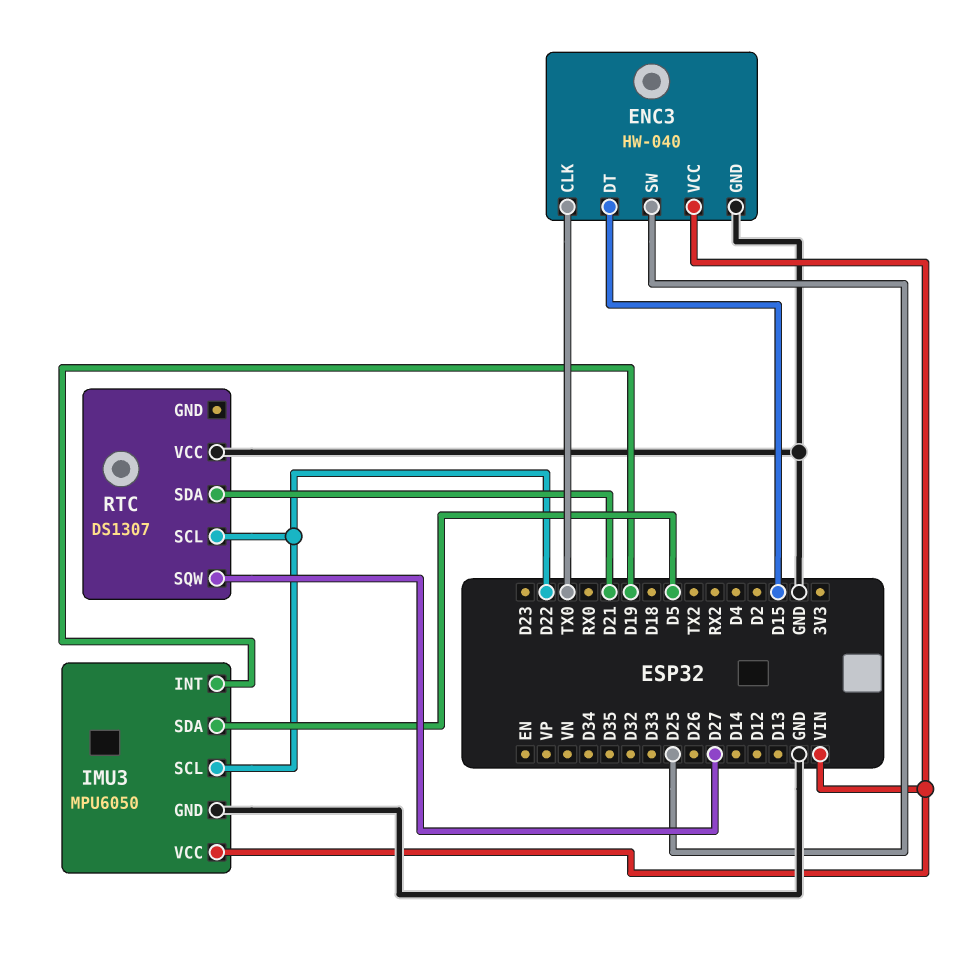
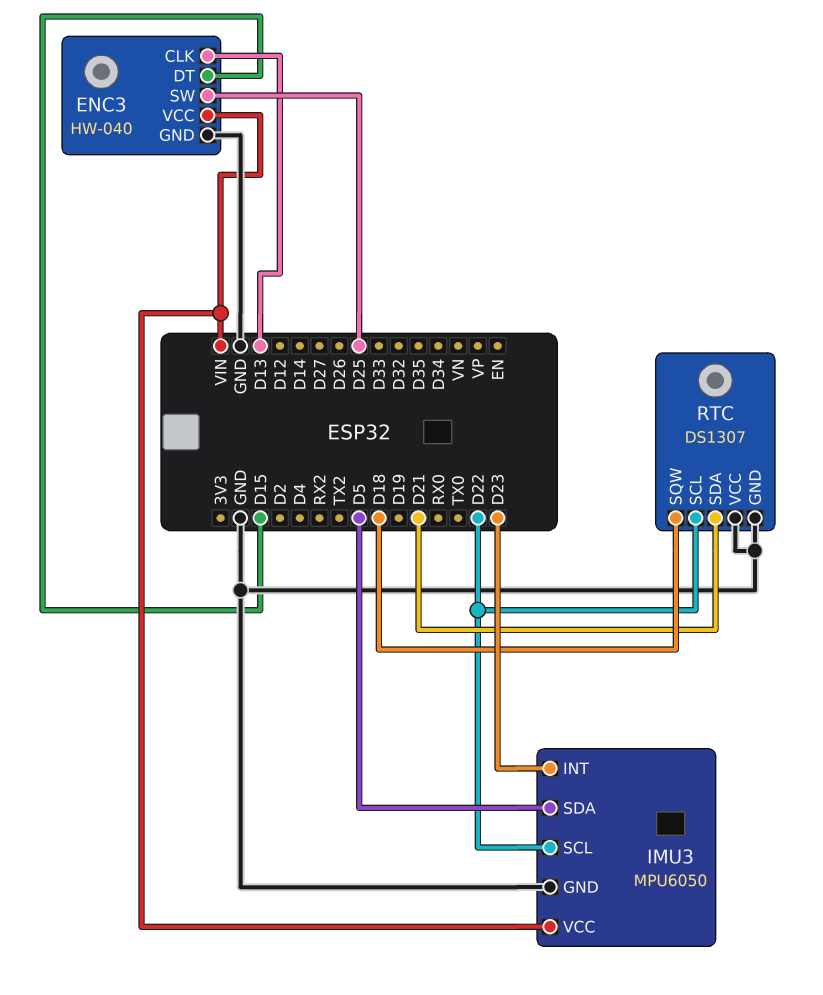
ENC3 pin CLK: TX0 -> D13
IMU3 pin INT: D19 -> D23
RTC pin GND: none -> GND
RTC pin SQW: D27 -> D18

